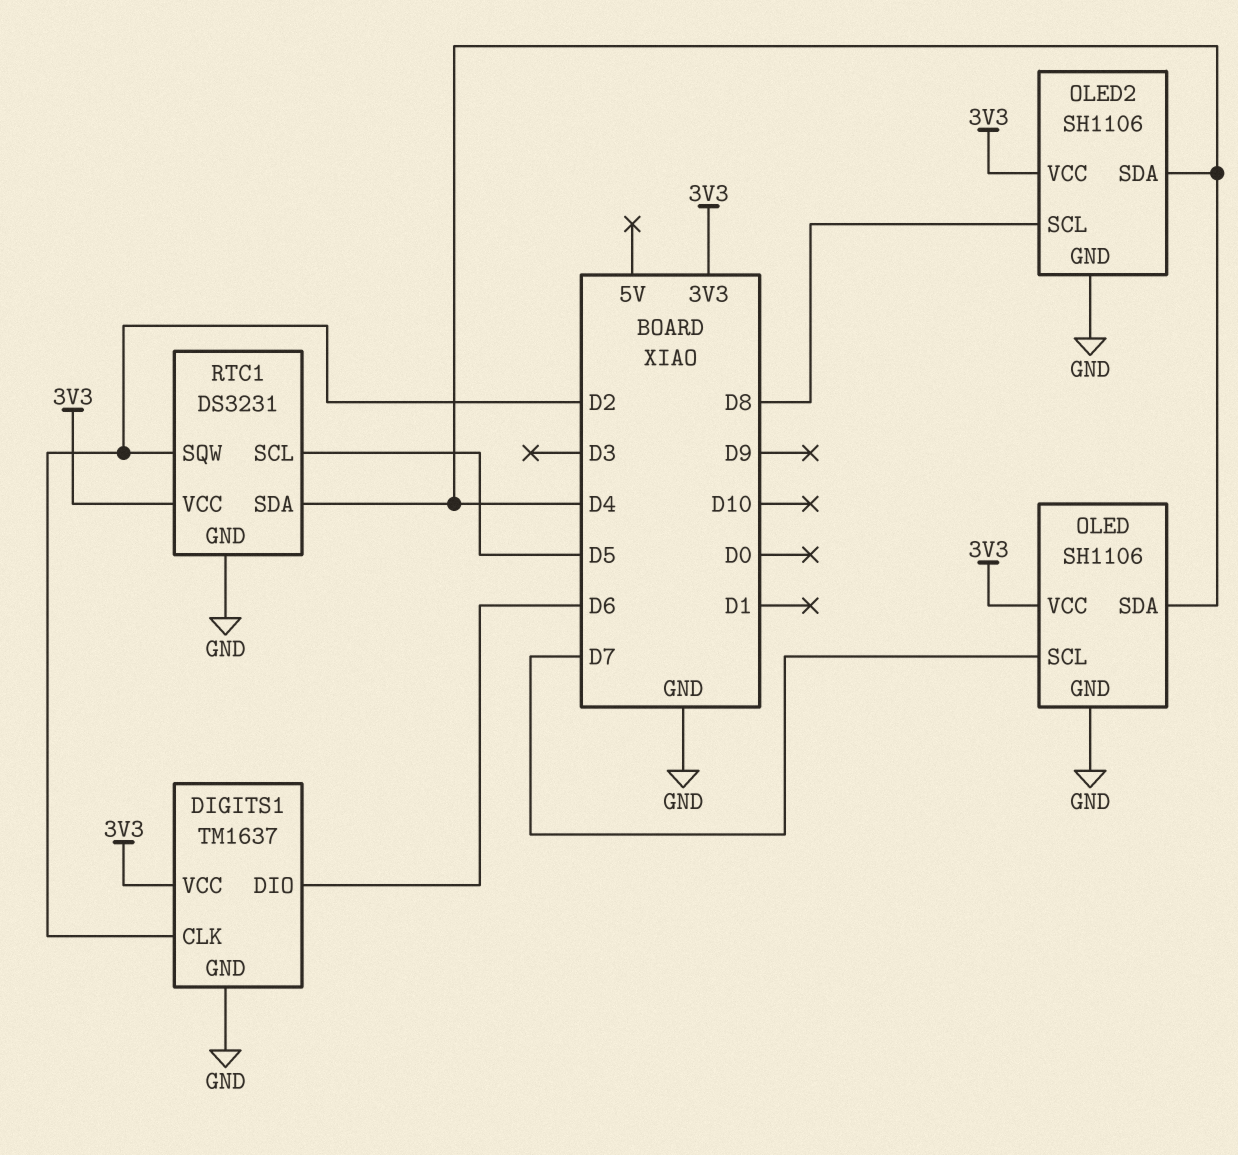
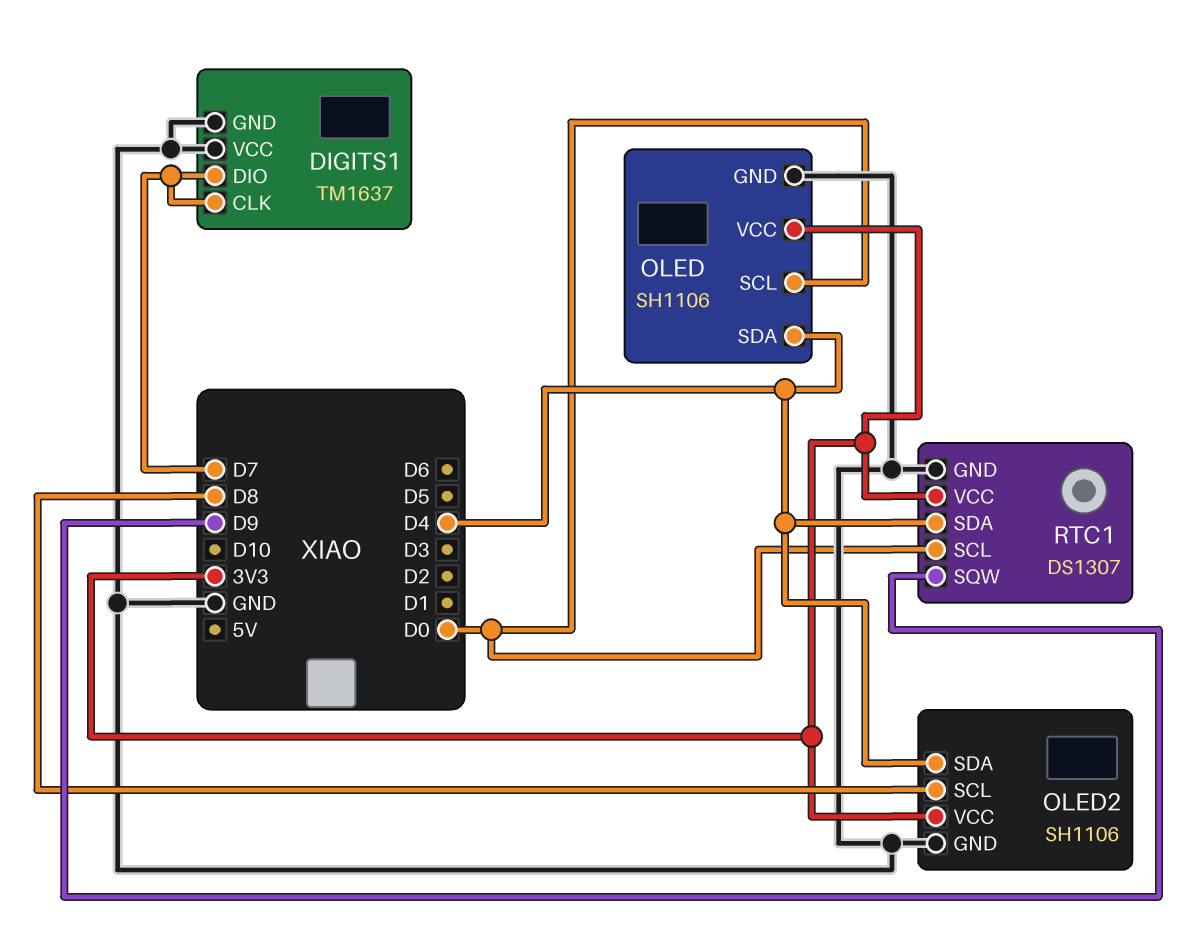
DIGITS1 pin CLK: D2 -> D7
DIGITS1 pin DIO: D6 -> D7
DIGITS1 pin VCC: 3V3 -> GND
OLED pin SCL: D7 -> D0
RTC1: DS3231 -> DS1307
RTC1 pin SCL: D5 -> D0
RTC1 pin SQW: D2 -> D9

